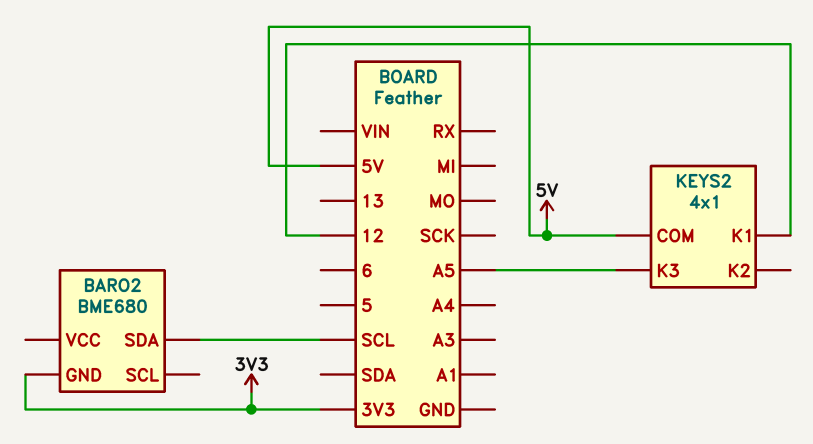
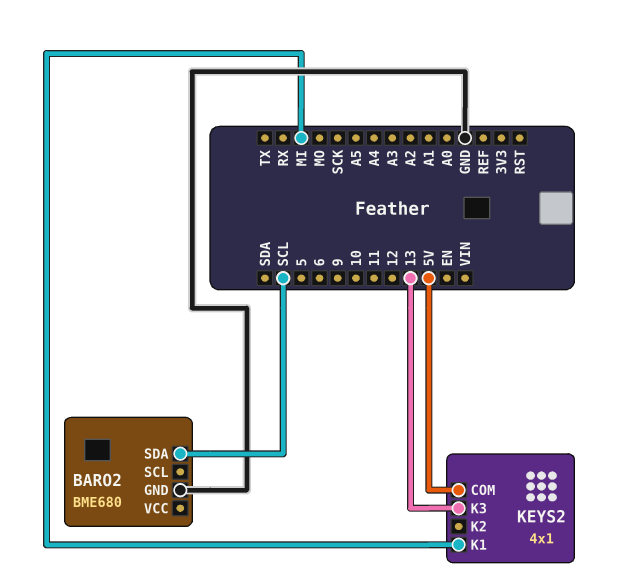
BARO2 pin GND: 3V3 -> GND
KEYS2 pin K1: 12 -> MI
KEYS2 pin K3: A5 -> 13

